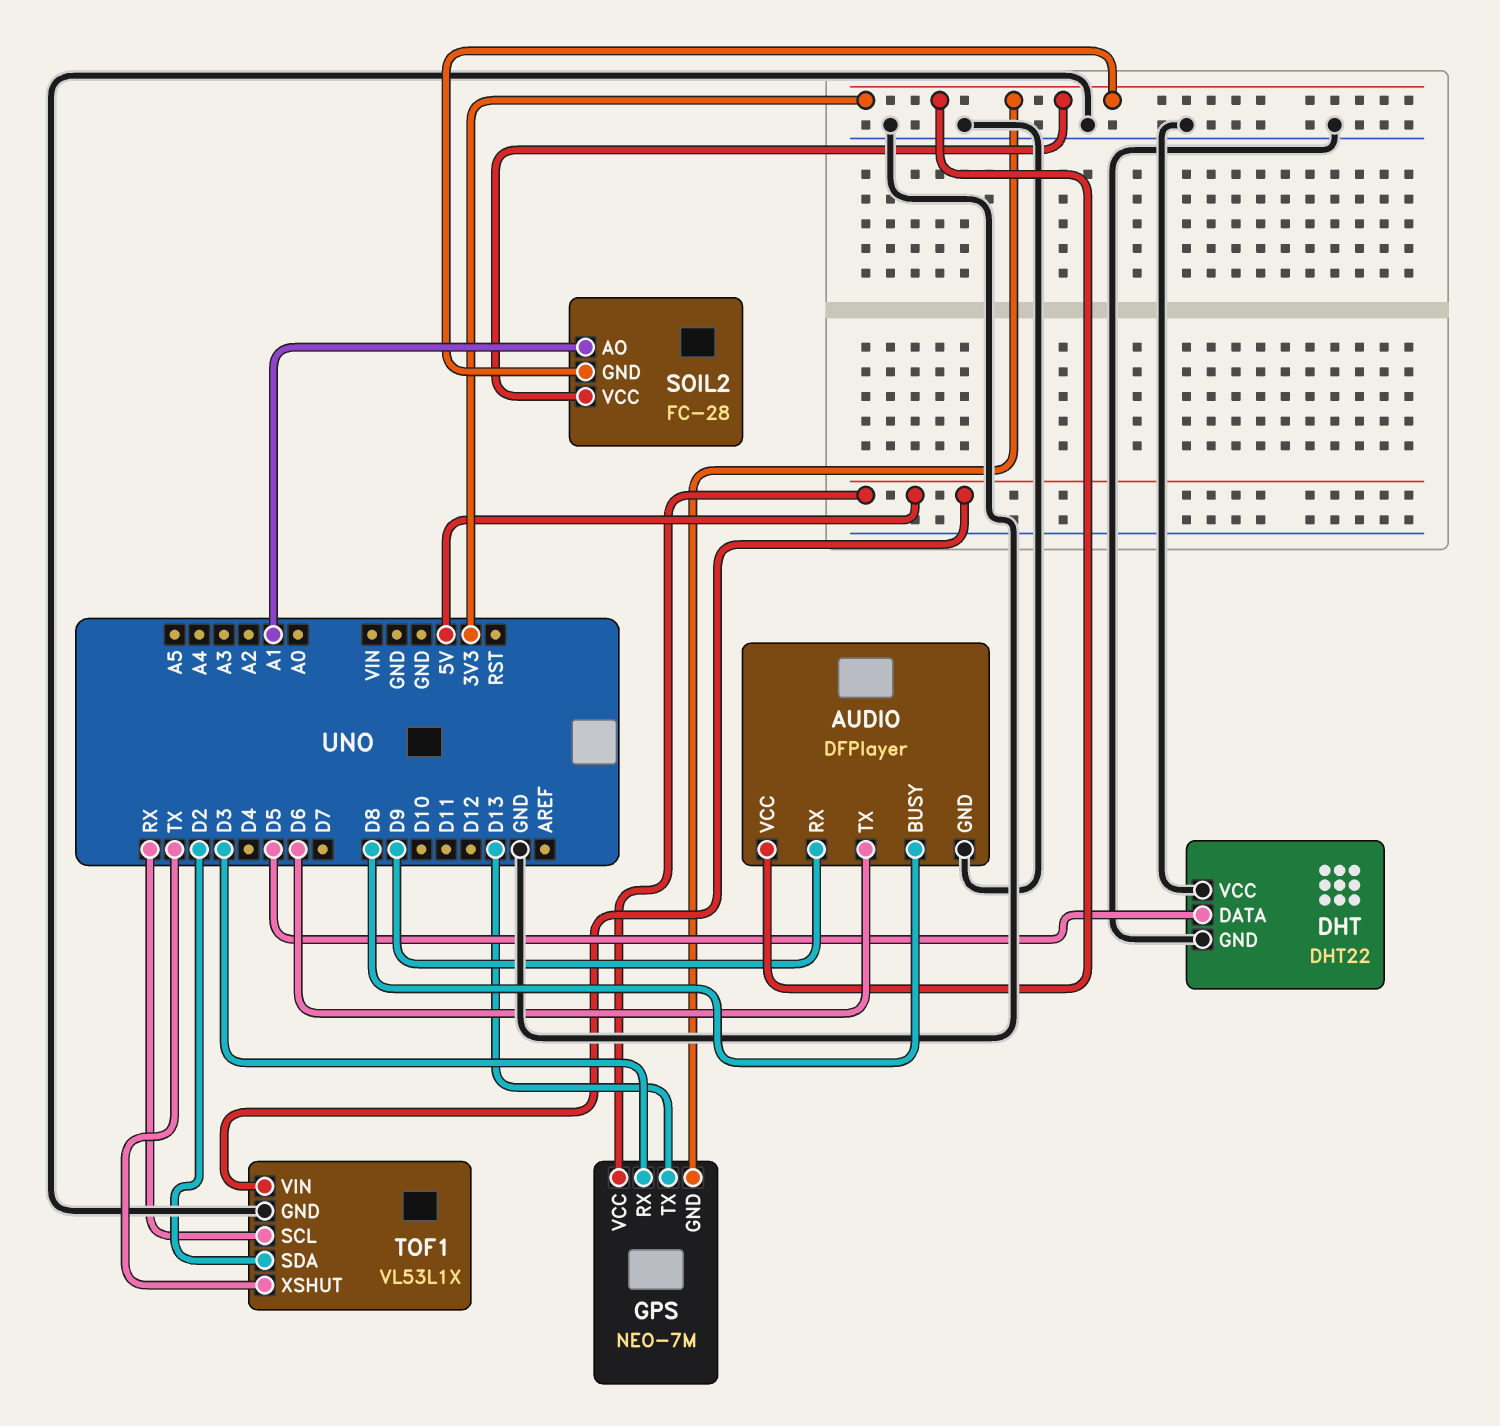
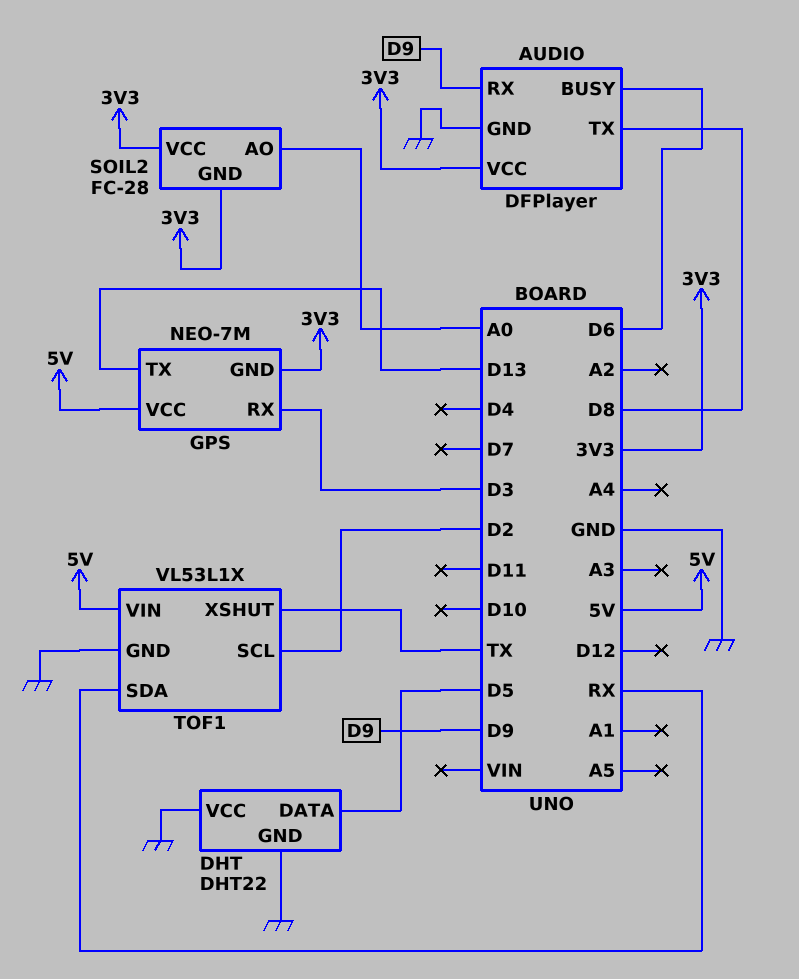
AUDIO pin BUSY: D8 -> D6
AUDIO pin TX: D6 -> D8
SOIL2 pin AO: A1 -> A0
TOF1 pin SCL: RX -> D2
TOF1 pin SDA: D2 -> RX

